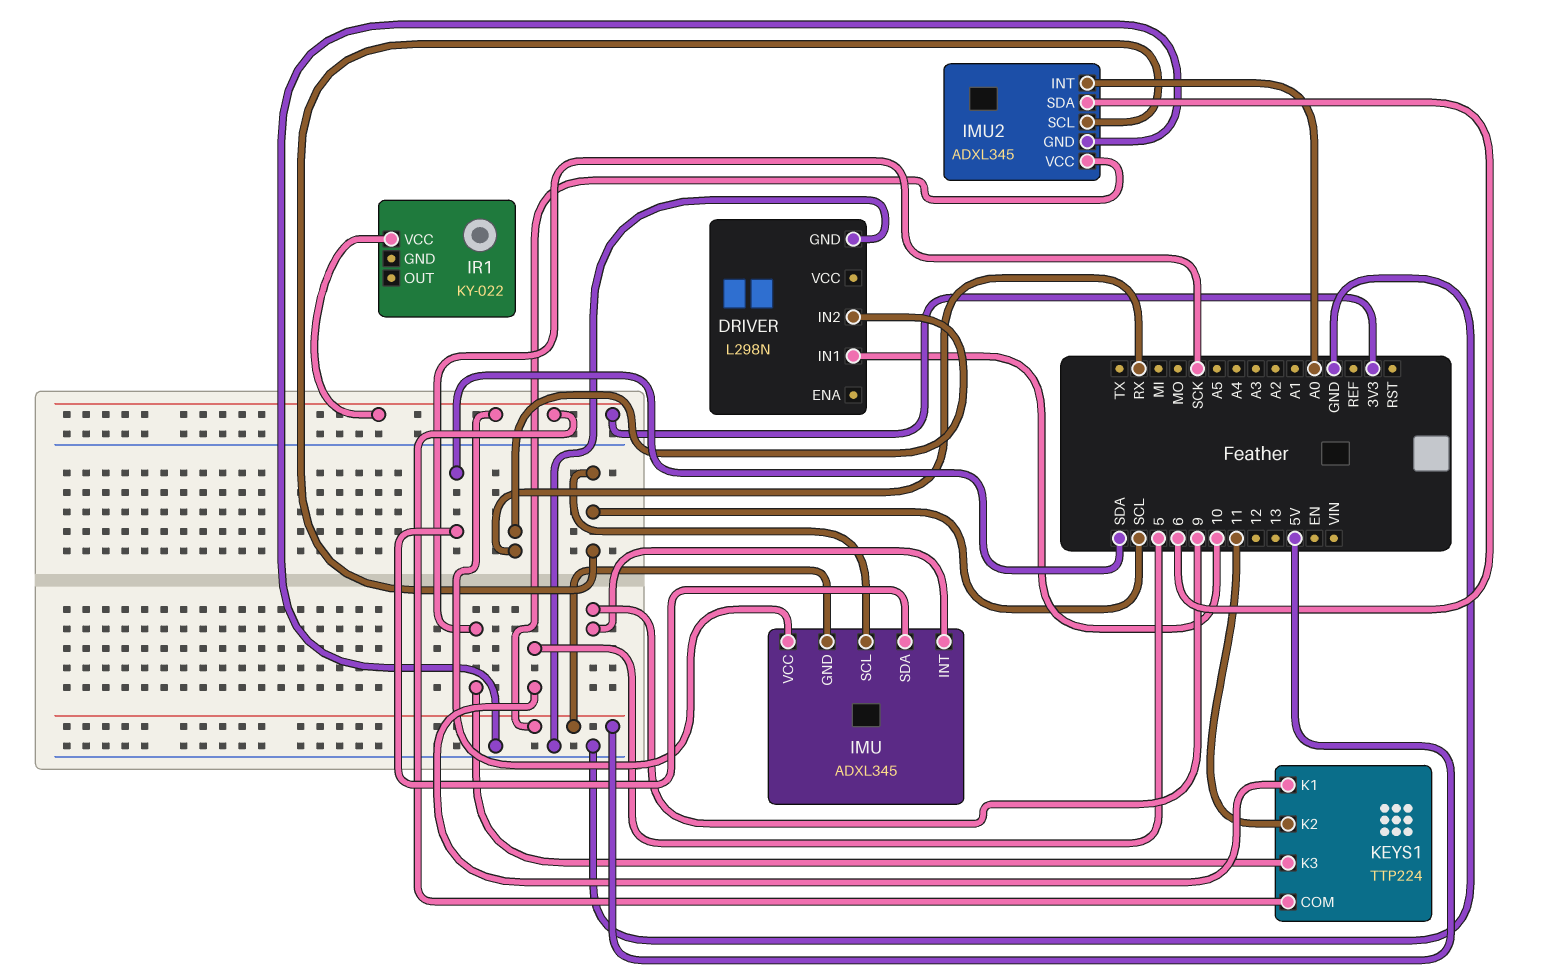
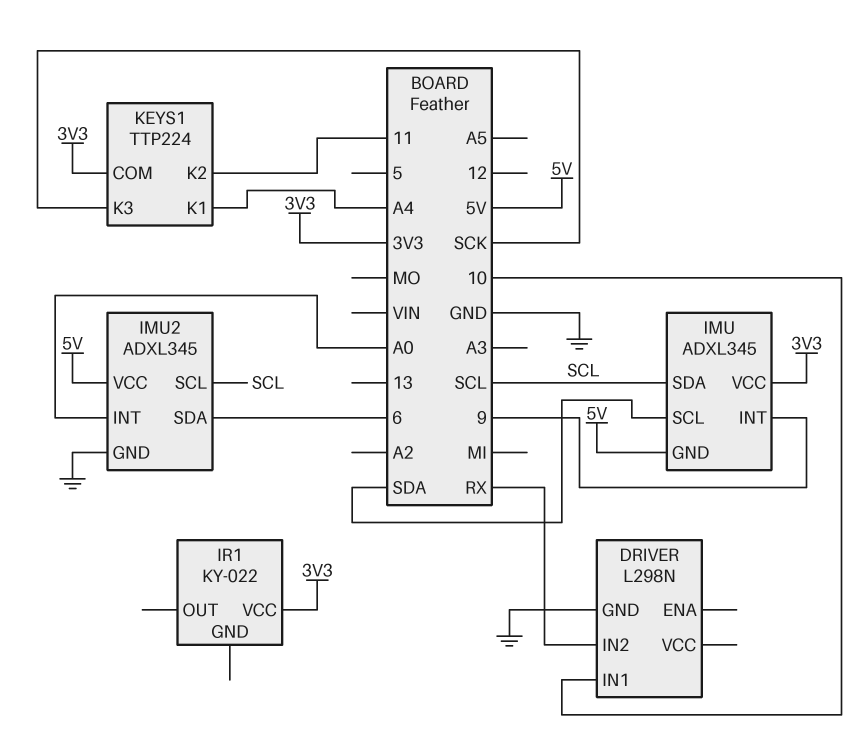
IMU pin SCL: SCL -> SDA
IMU pin SDA: SDA -> SCL
KEYS1 pin K1: 5 -> A4

